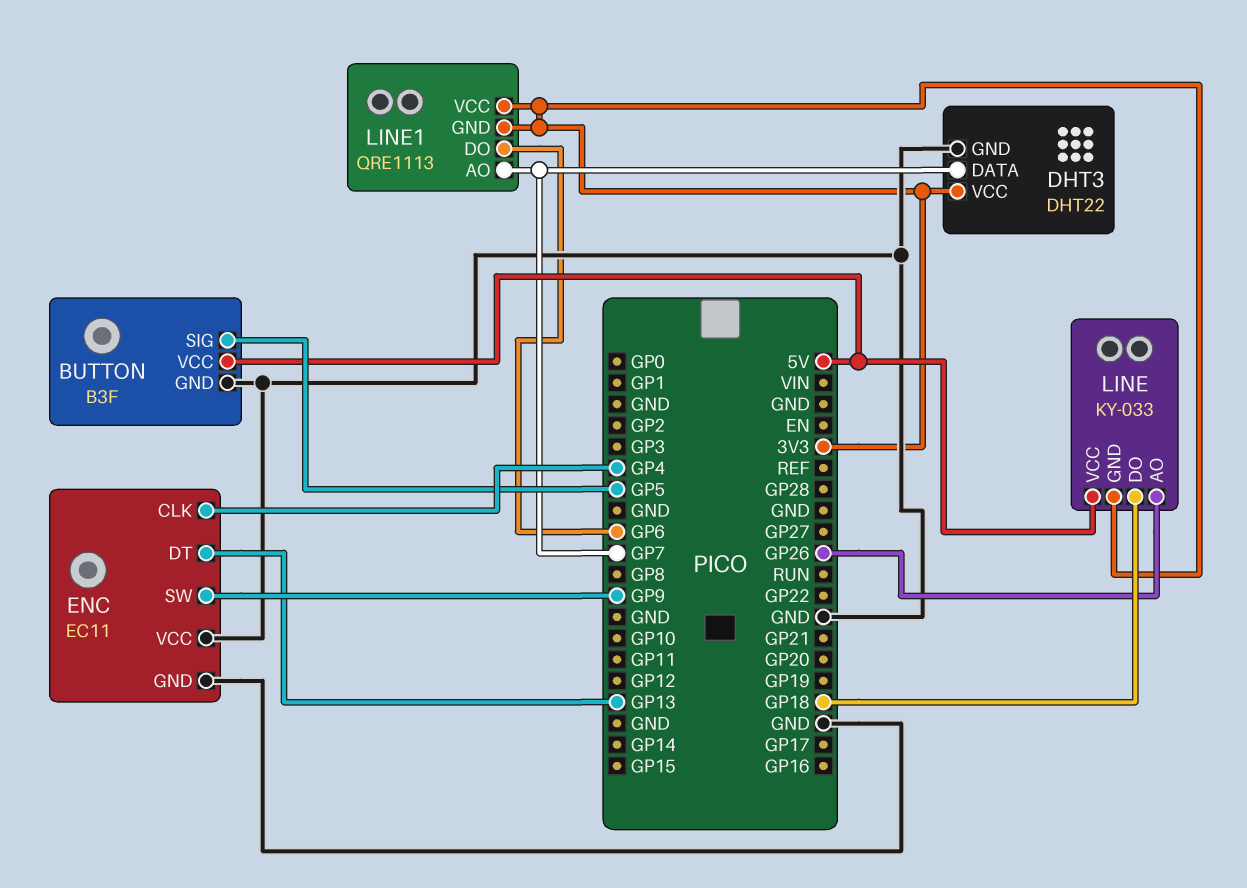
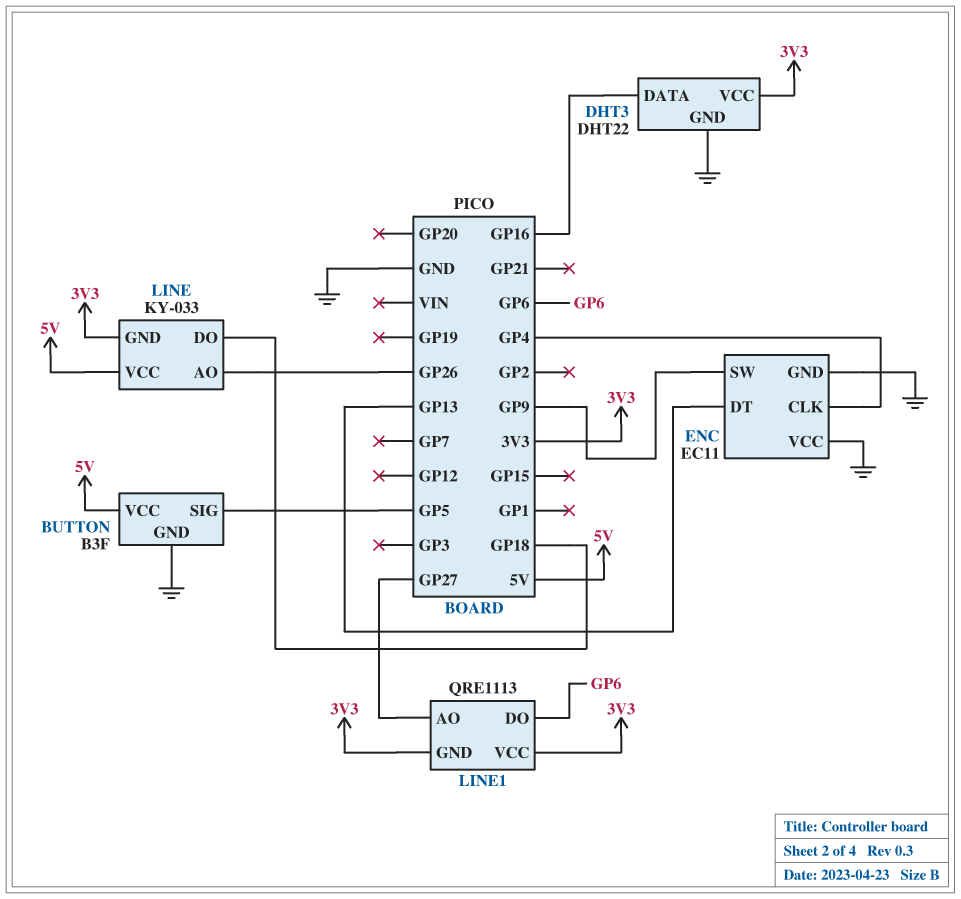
DHT3 pin DATA: GP7 -> GP16
LINE1 pin AO: GP7 -> GP27

